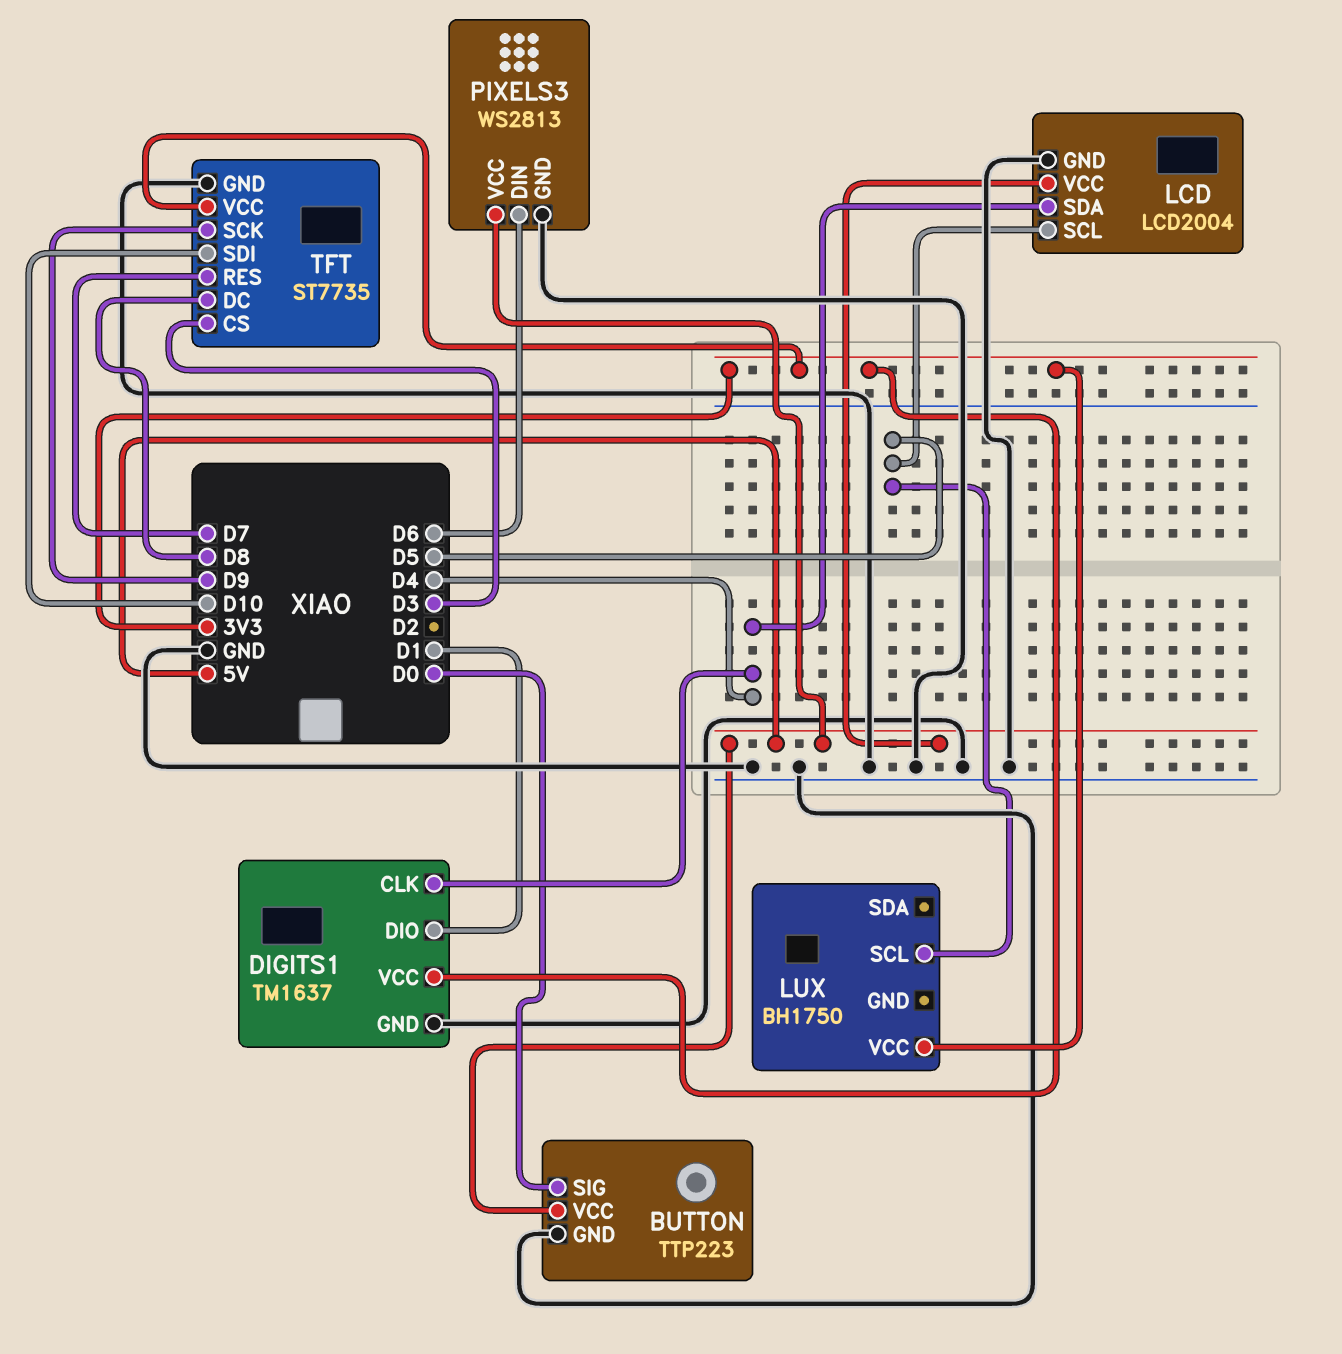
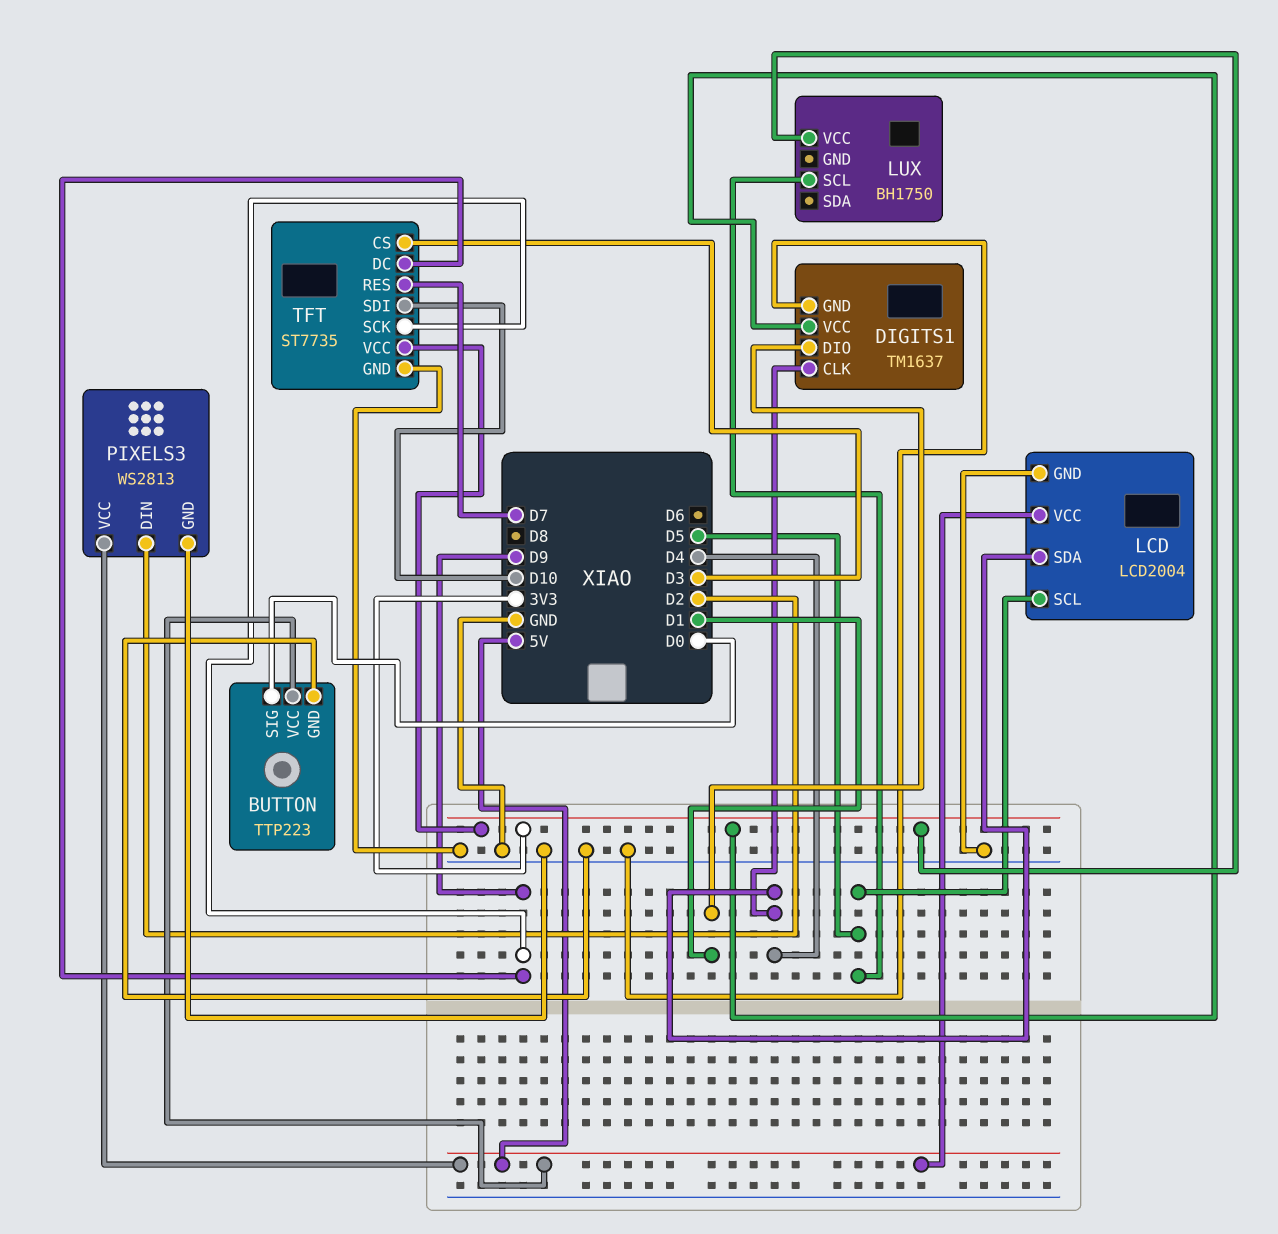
PIXELS3 pin DIN: D6 -> D2
TFT pin DC: D8 -> D9

